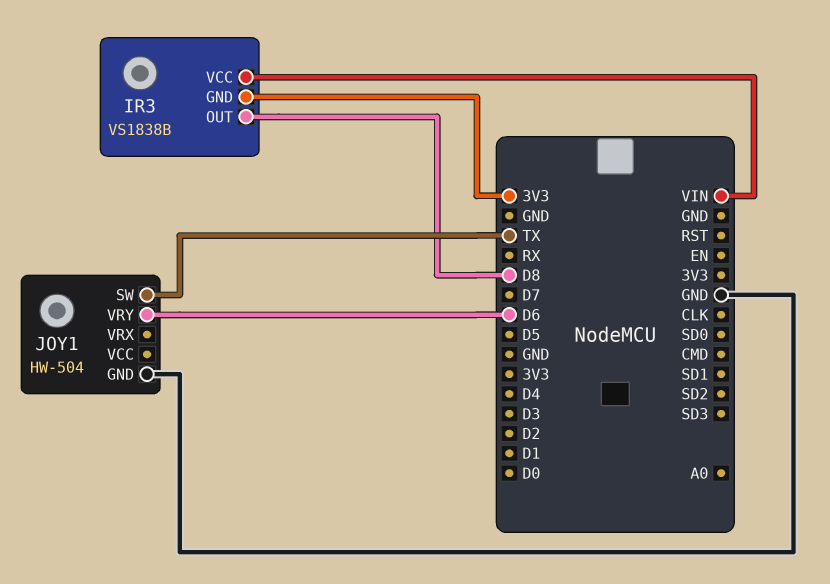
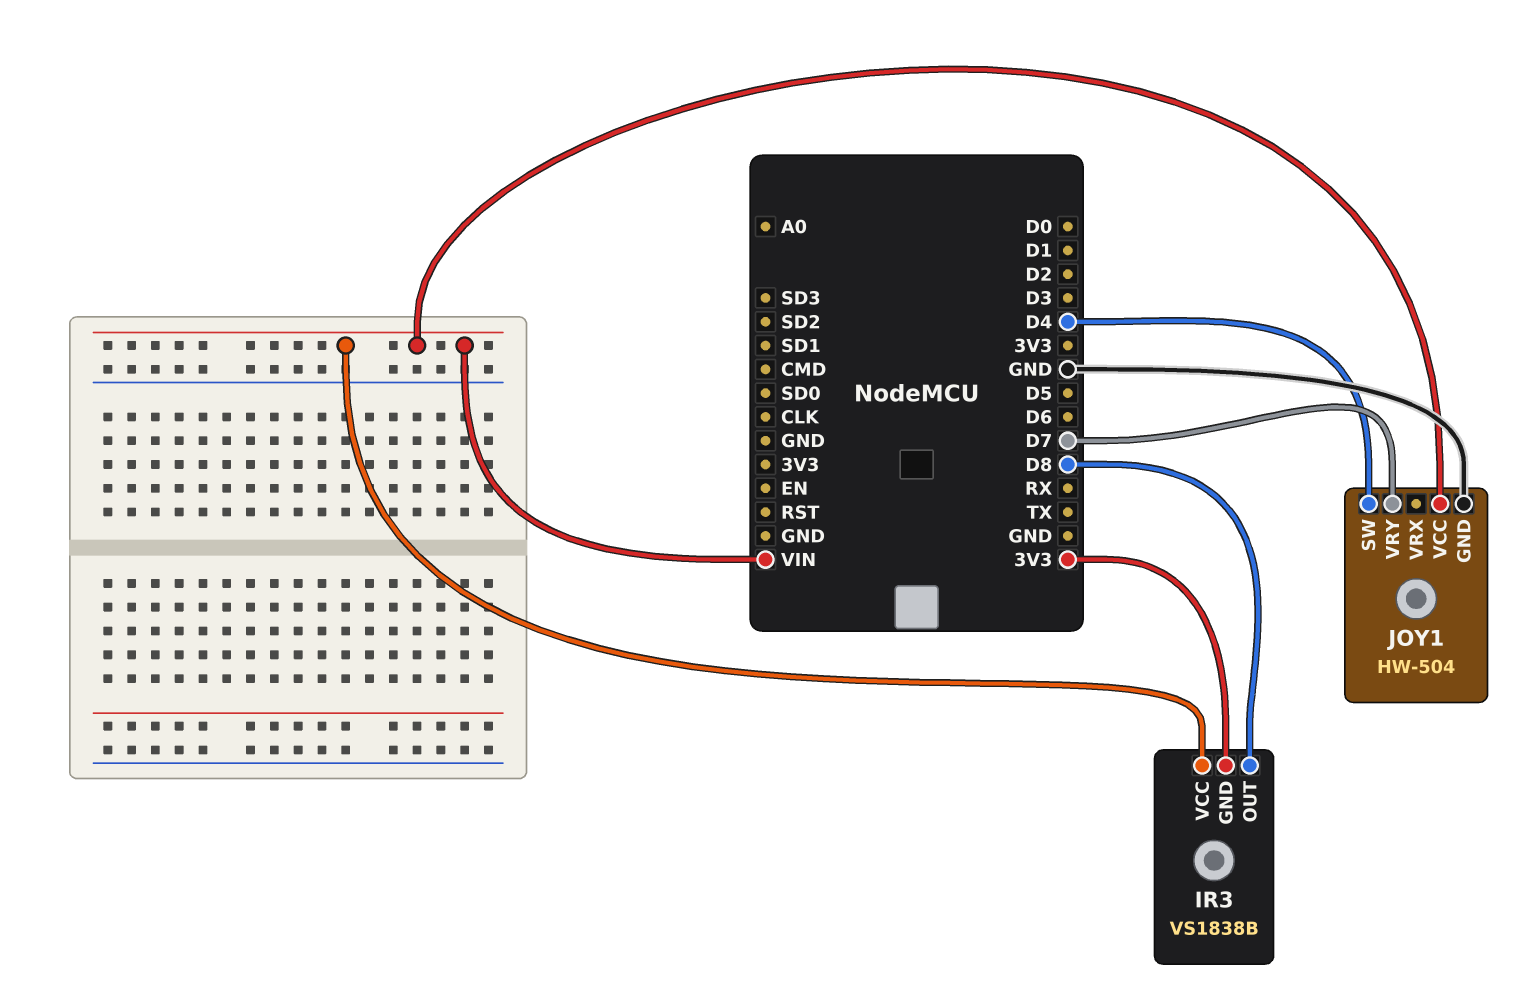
JOY1 pin SW: TX -> D4
JOY1 pin VCC: none -> VIN
JOY1 pin VRY: D6 -> D7

